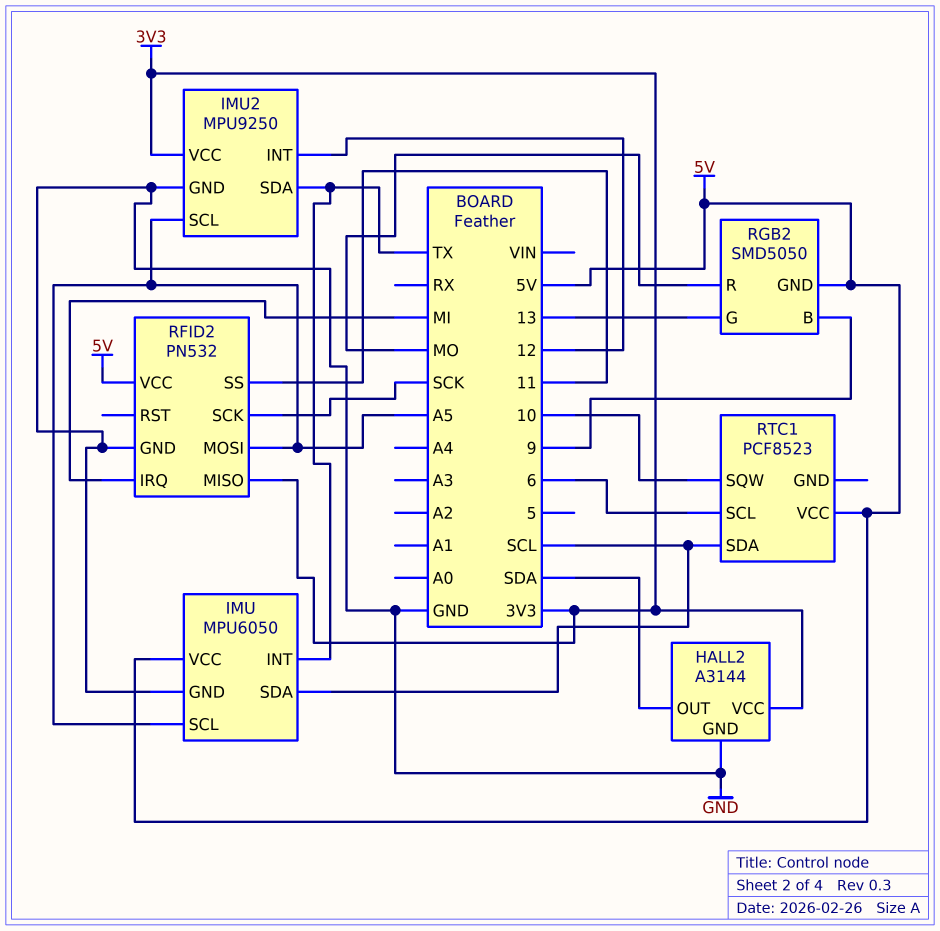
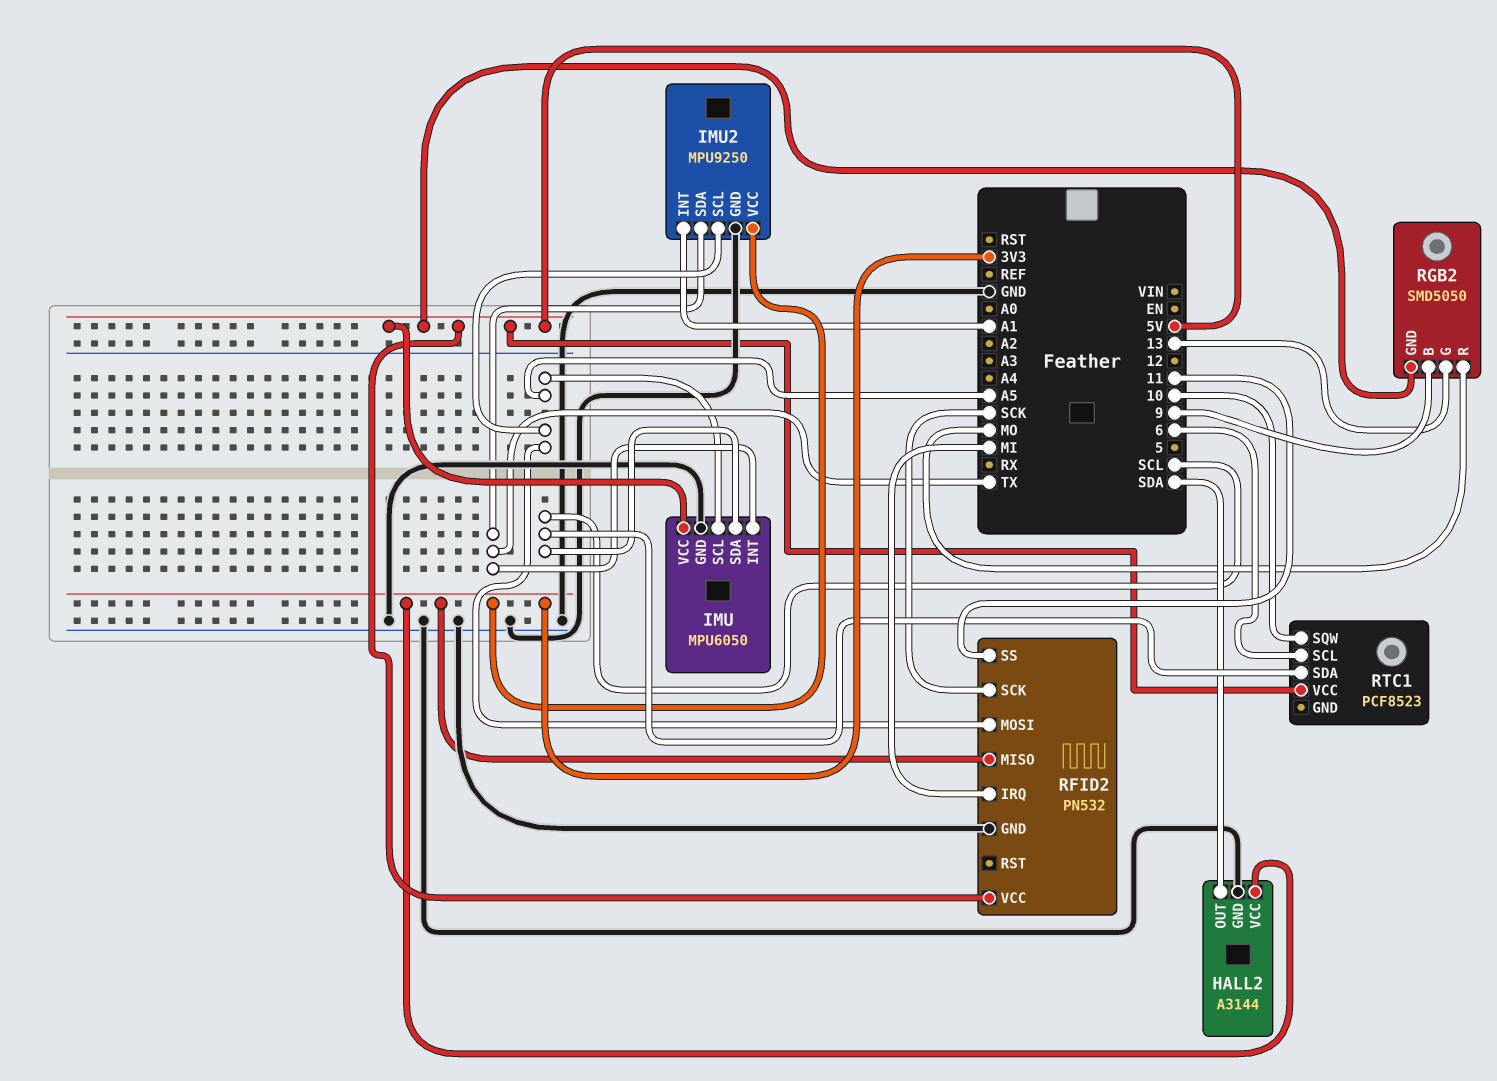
IMU2 pin INT: 12 -> A1

